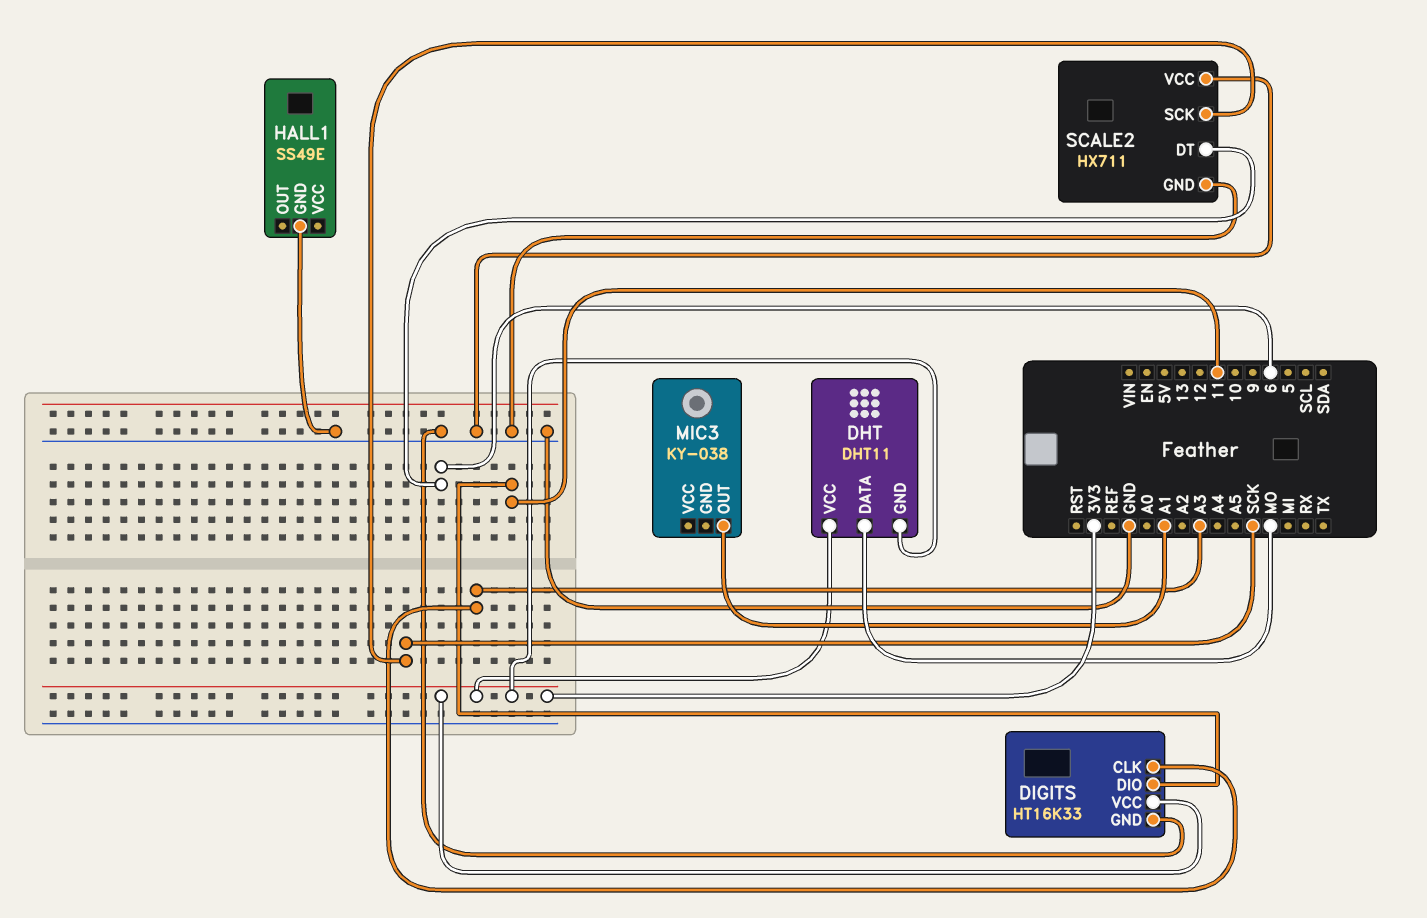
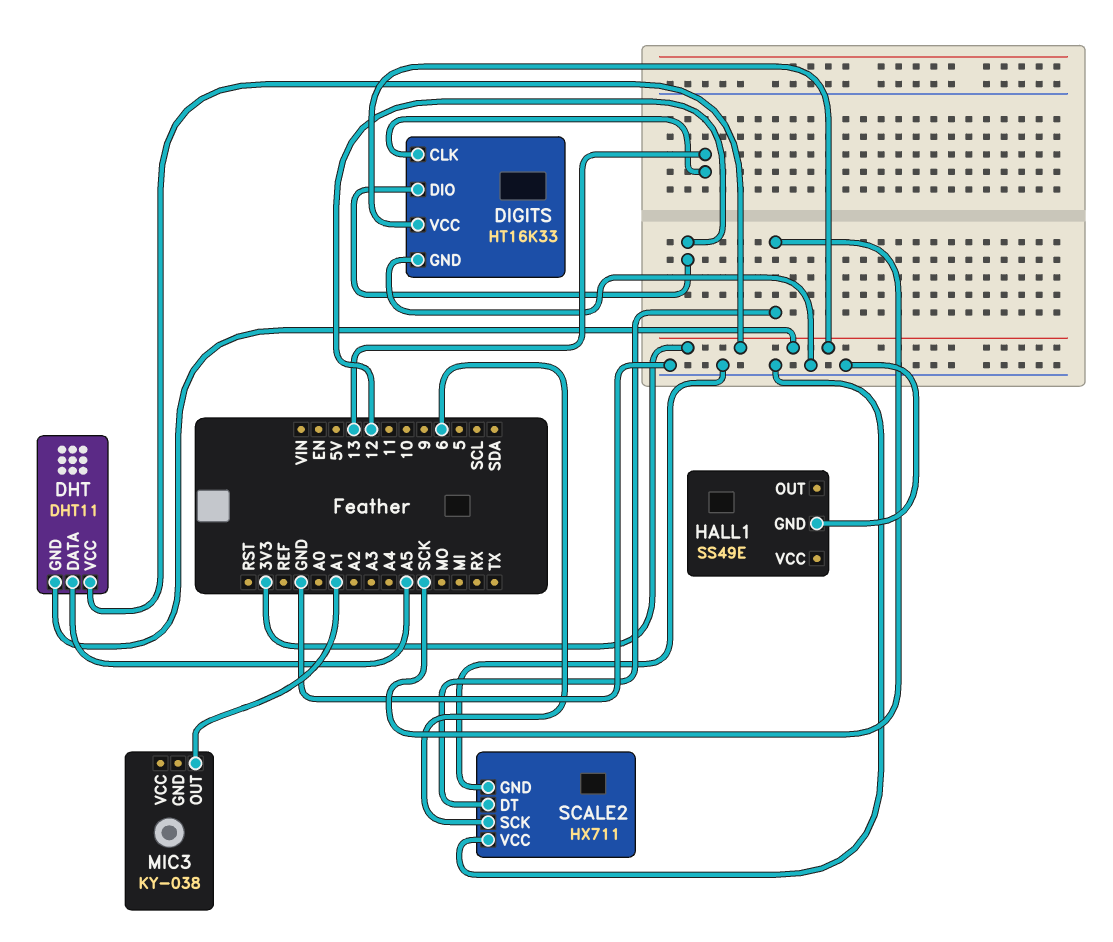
DHT pin DATA: MO -> A5
DIGITS pin CLK: A3 -> 13
DIGITS pin DIO: 11 -> 12
SCALE2 pin DT: 6 -> SCK
SCALE2 pin SCK: SCK -> 6

